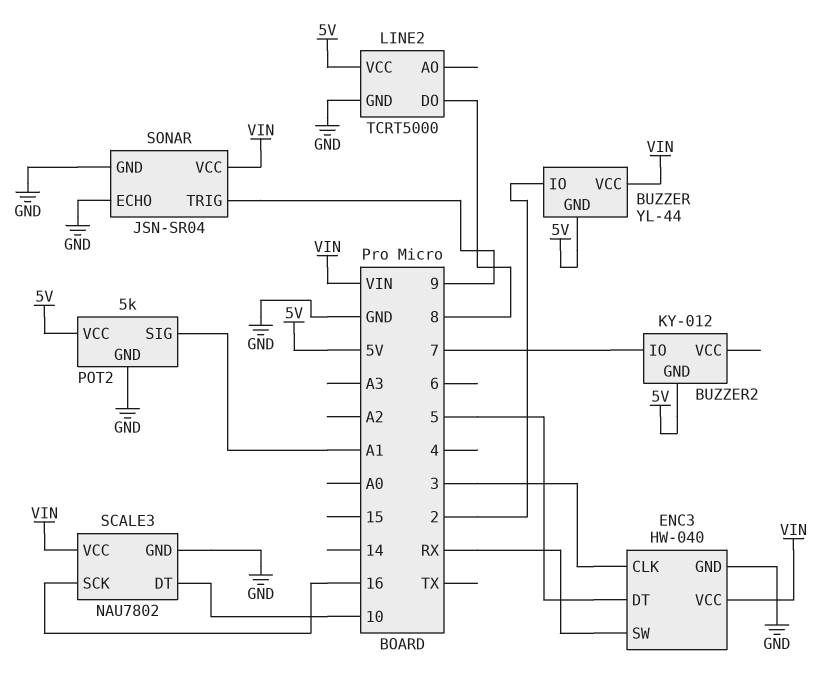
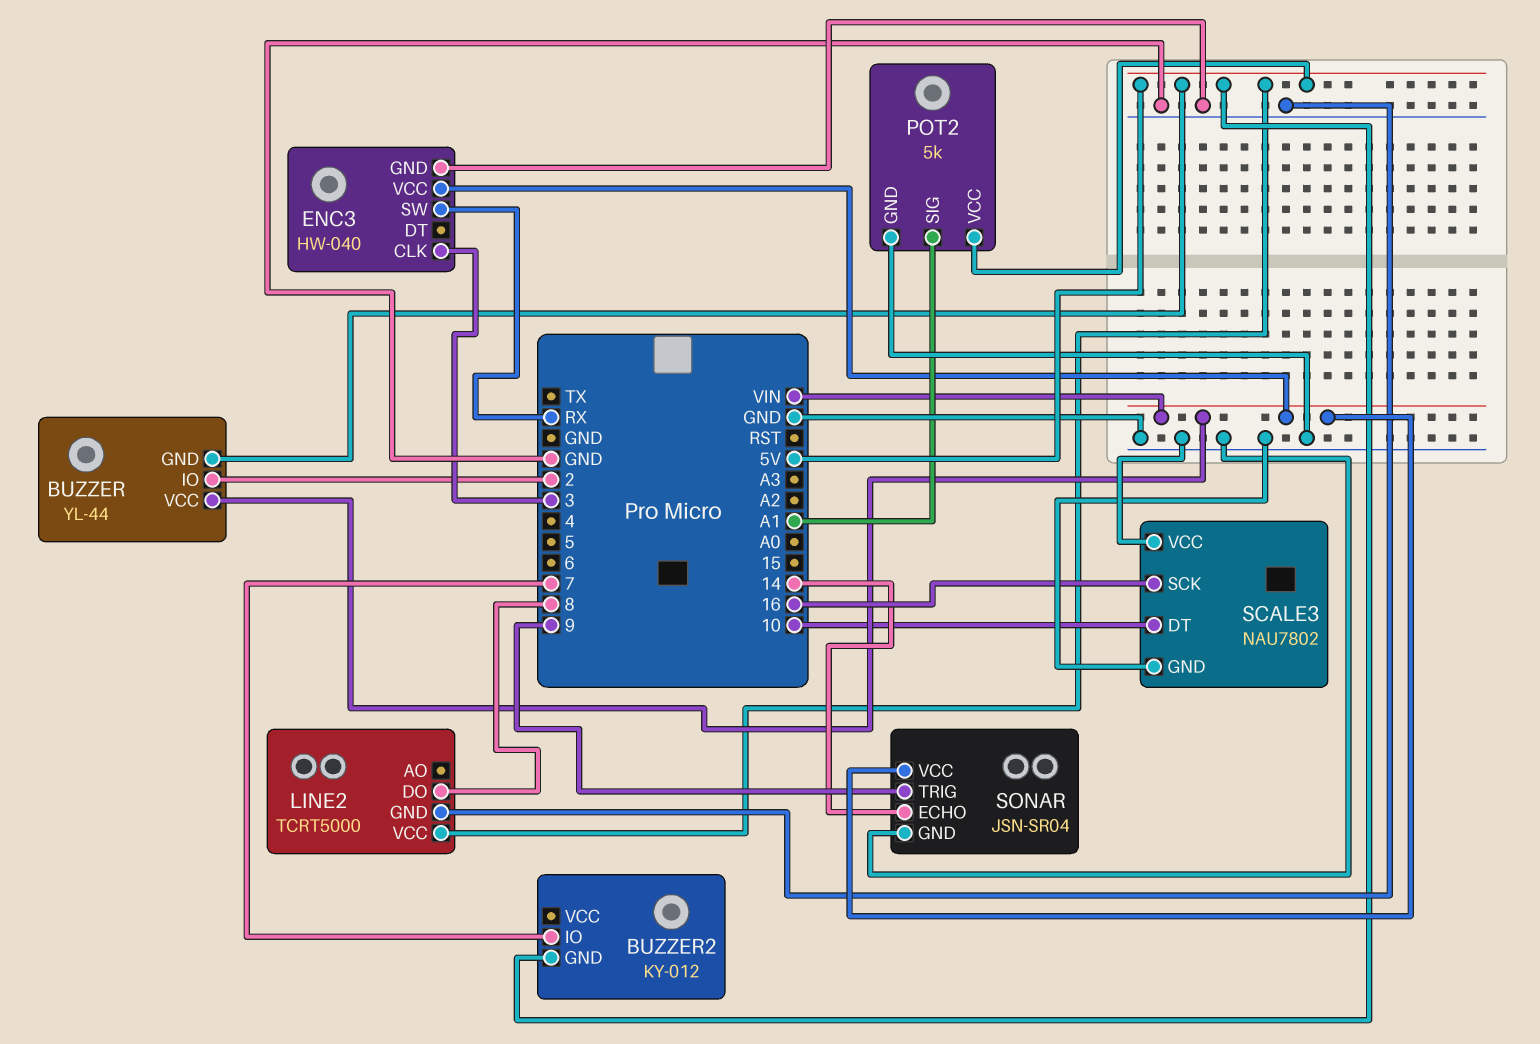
ENC3 pin DT: 5 -> none
SCALE3 pin VCC: VIN -> GND
SONAR pin ECHO: GND -> 14

